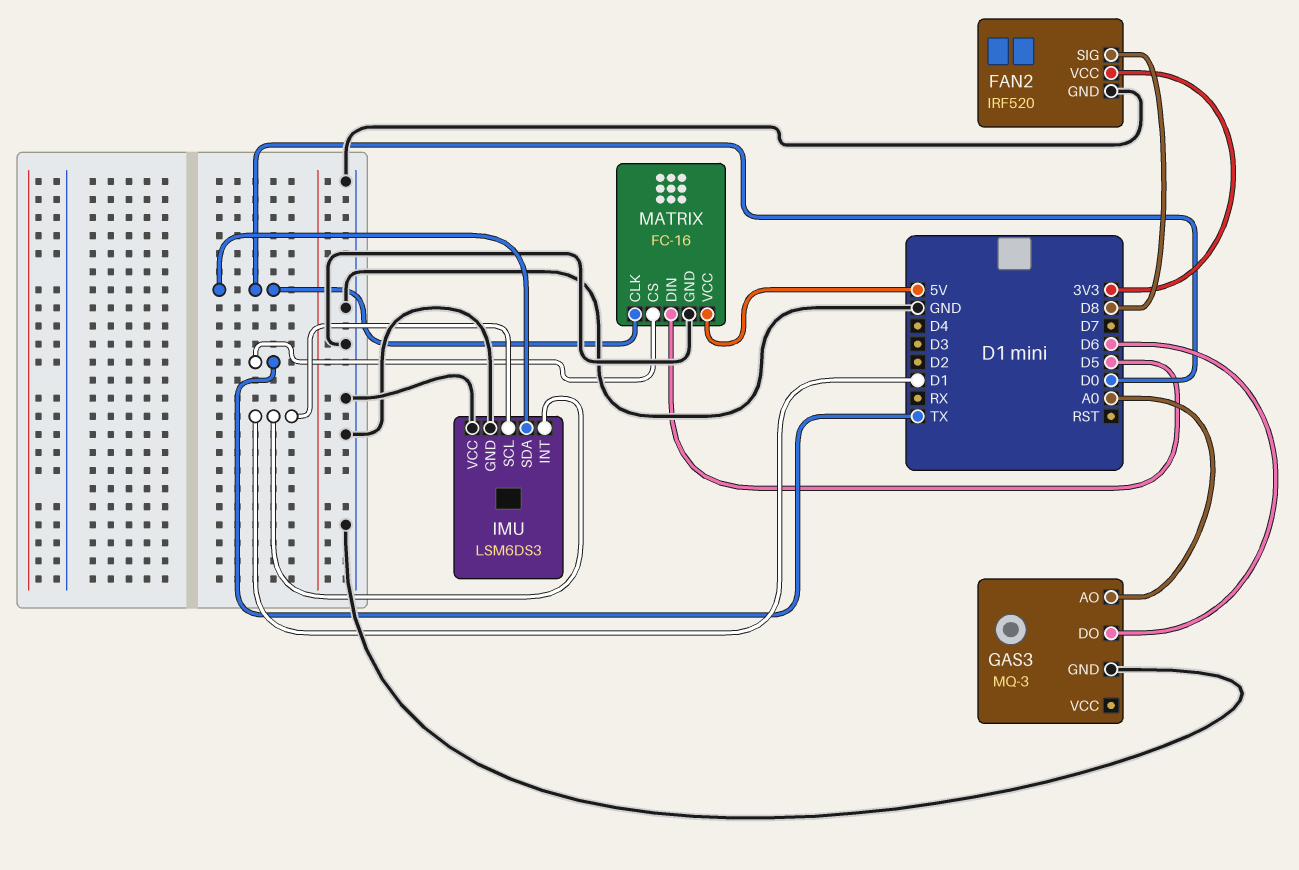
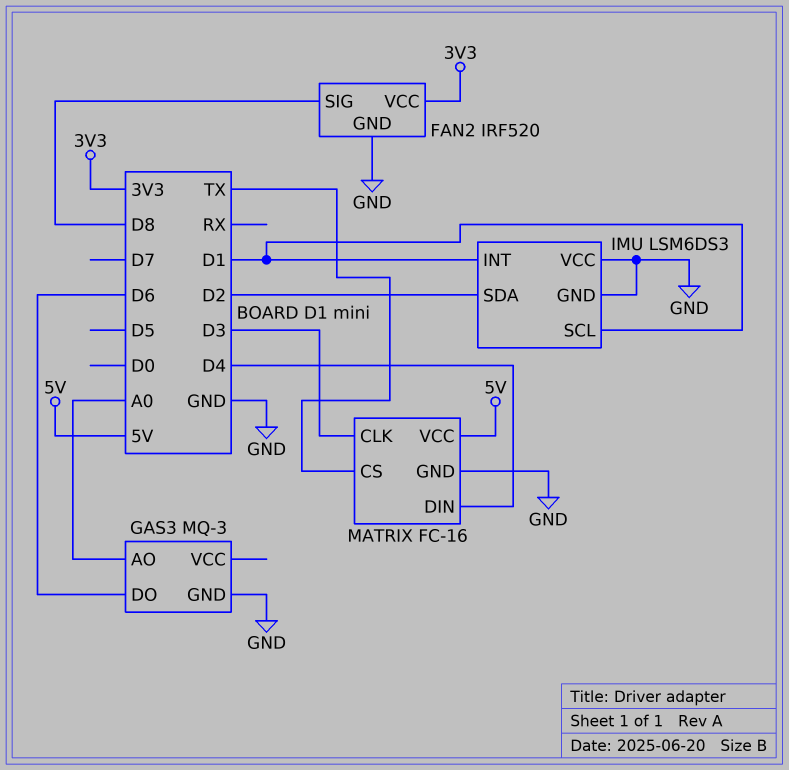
IMU pin SDA: D0 -> D2
MATRIX pin CLK: D0 -> D3
MATRIX pin DIN: D5 -> D4

